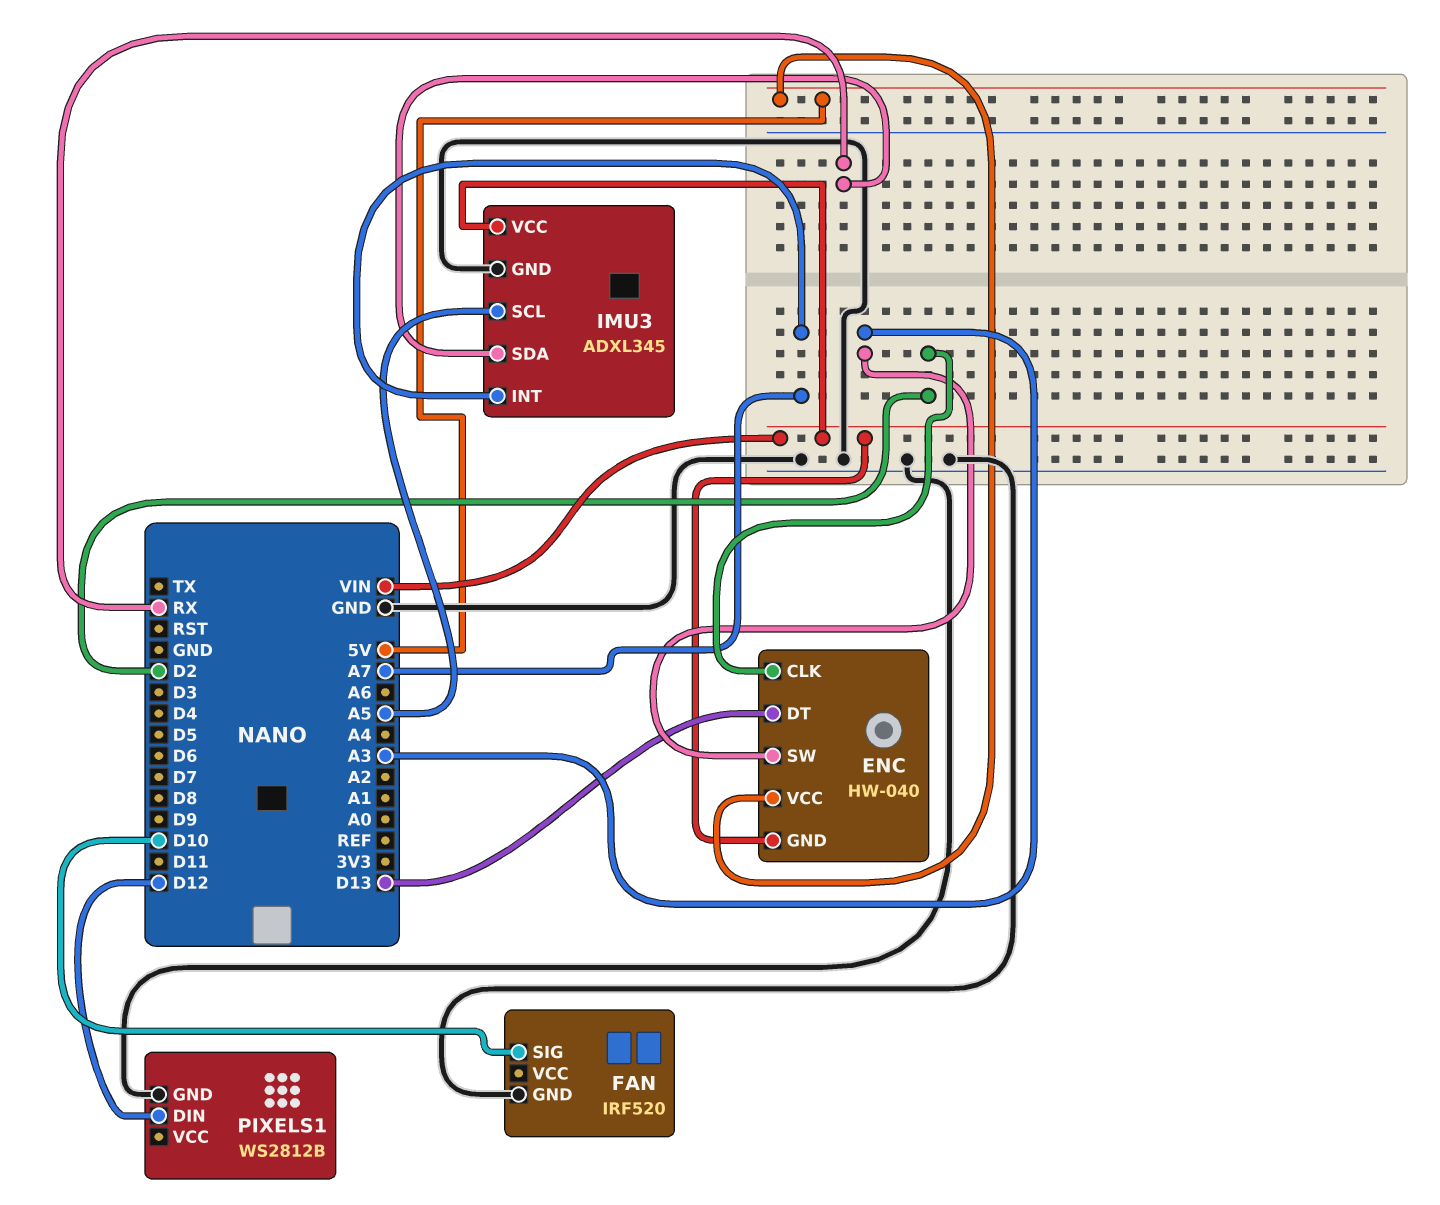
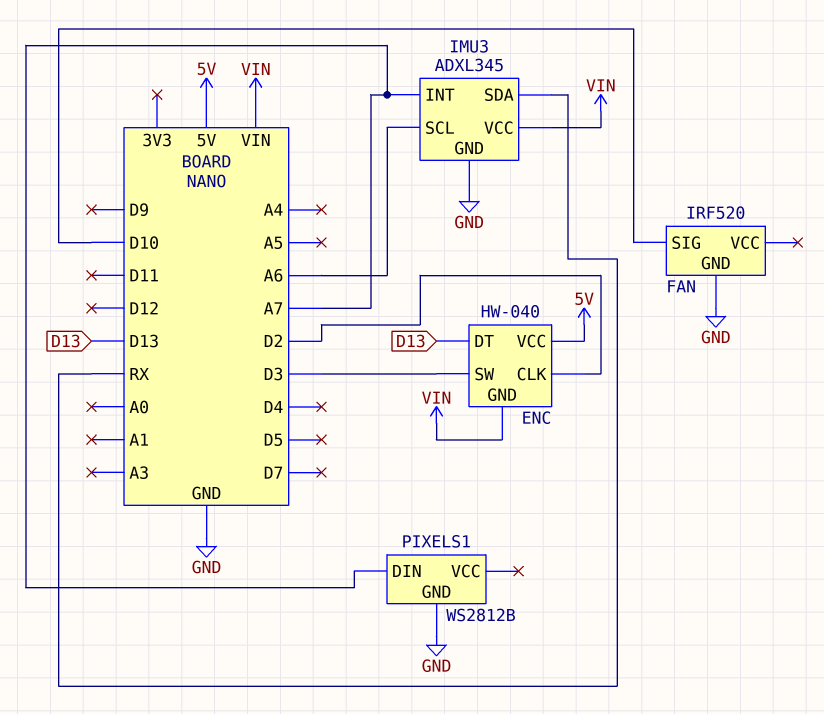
ENC pin SW: A3 -> D3
IMU3 pin SCL: A5 -> A6
PIXELS1 pin DIN: D12 -> A7

